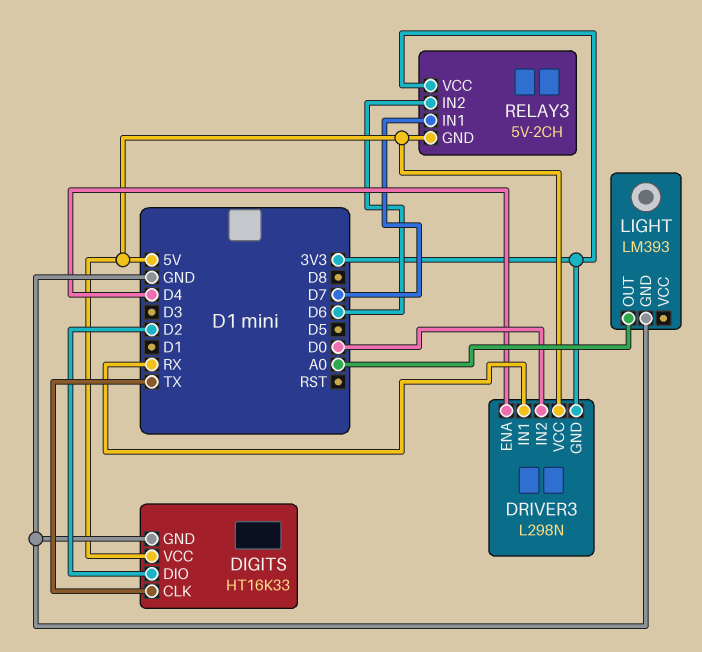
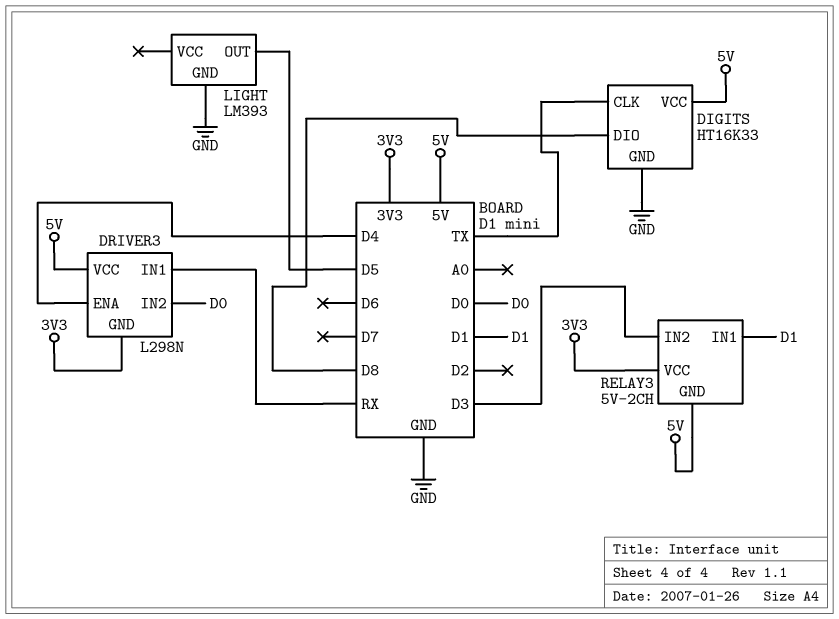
DIGITS pin DIO: D2 -> D8
LIGHT pin OUT: A0 -> D5
RELAY3 pin IN1: D7 -> D1
RELAY3 pin IN2: D6 -> D3

